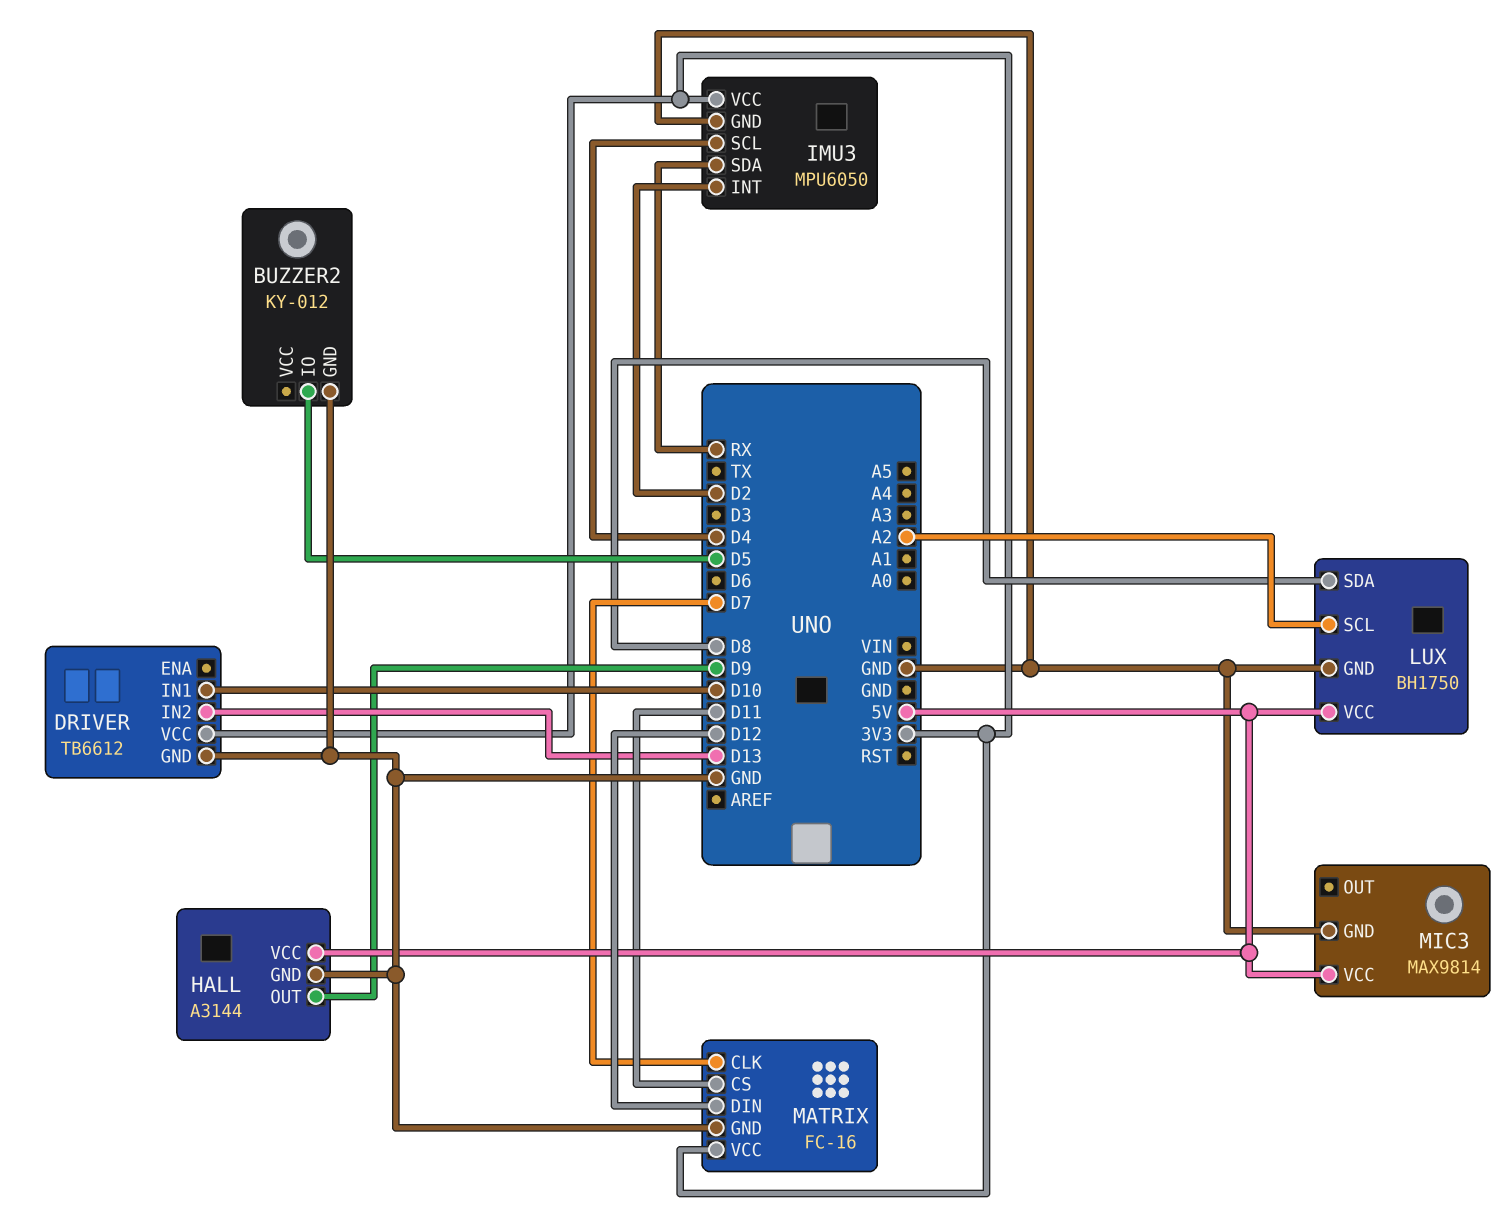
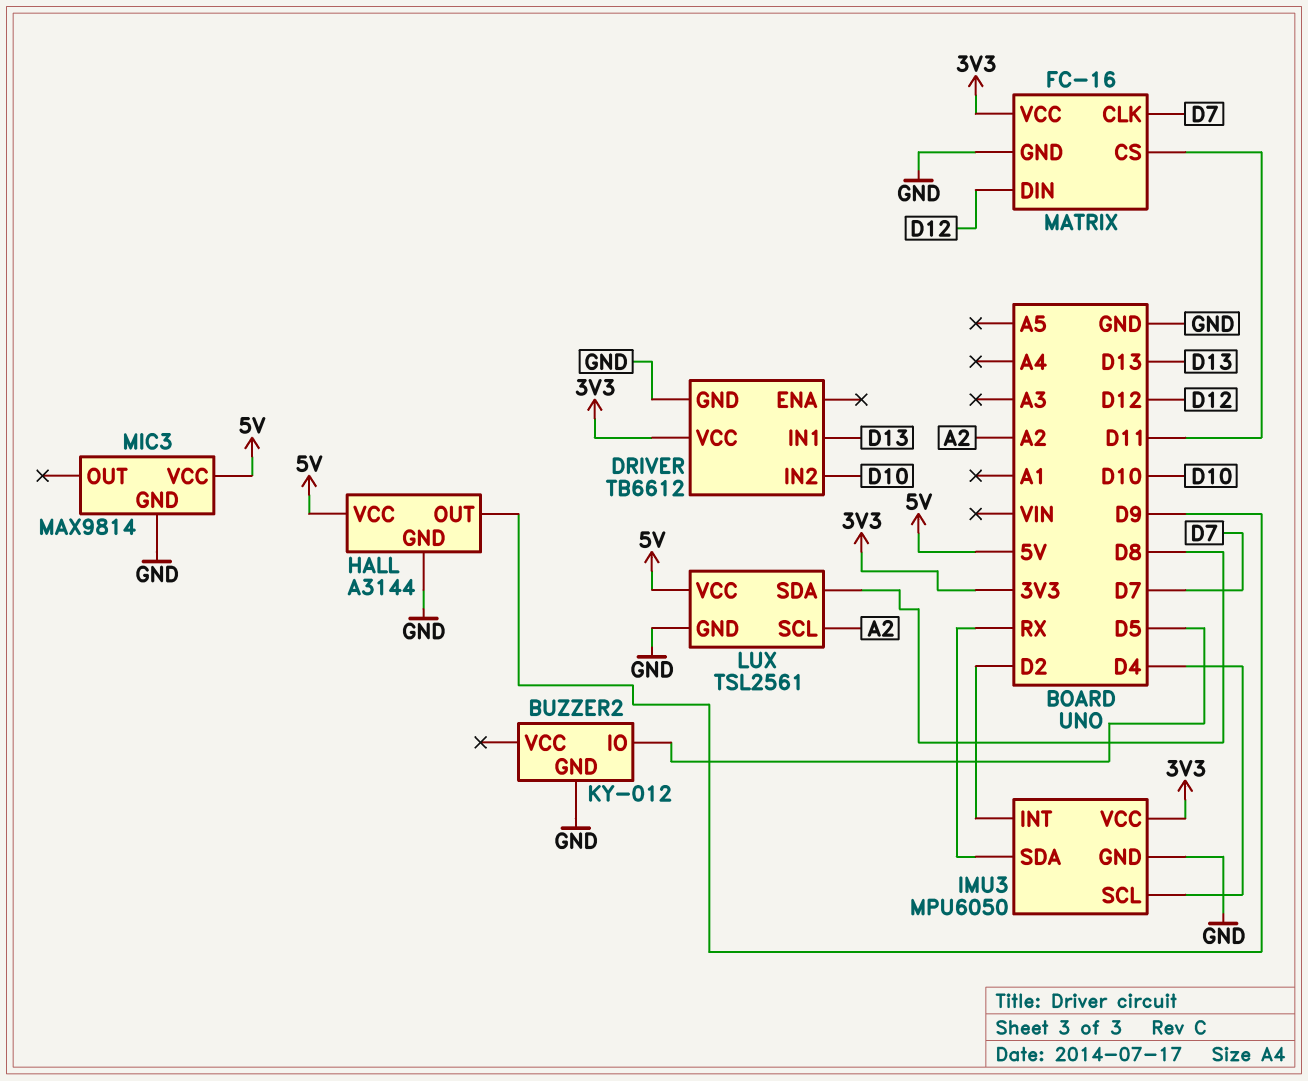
DRIVER pin IN1: D10 -> D13
DRIVER pin IN2: D13 -> D10
LUX: BH1750 -> TSL2561

